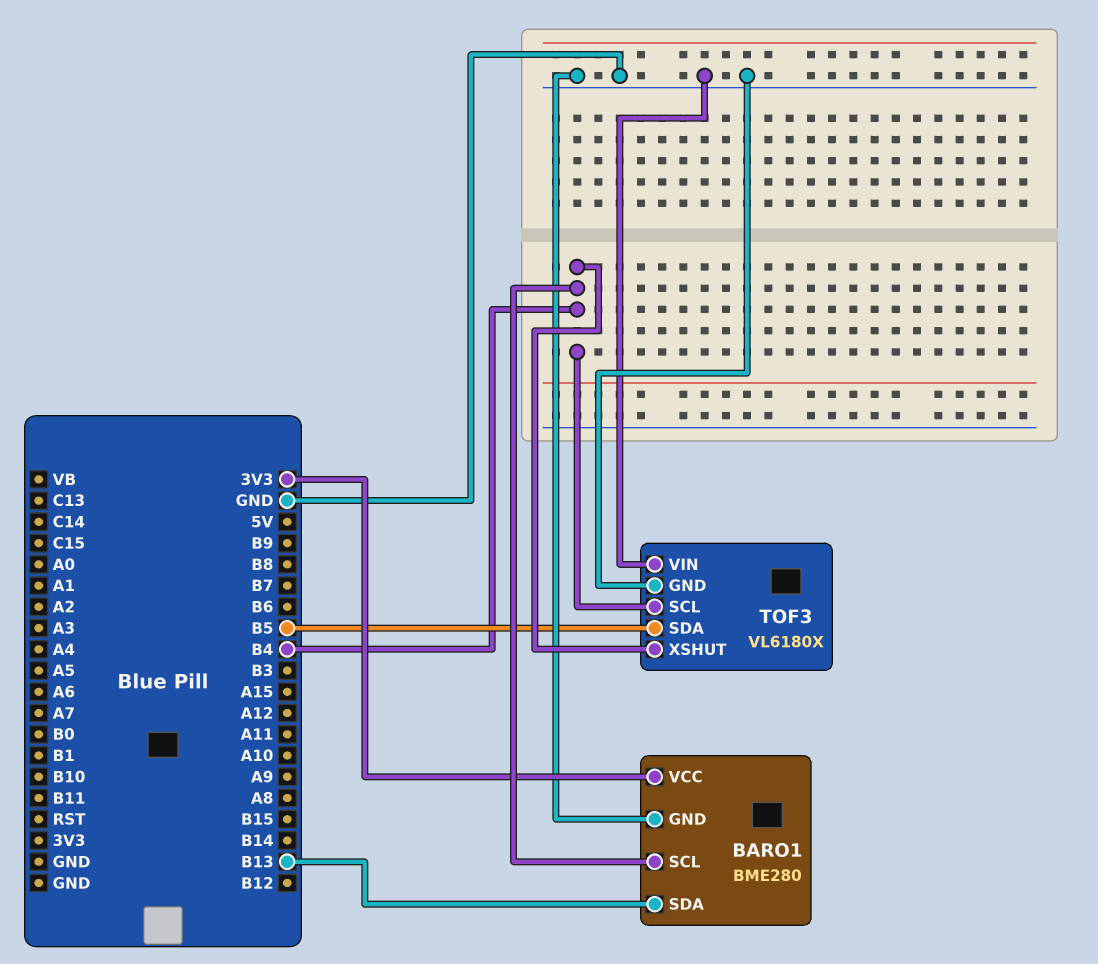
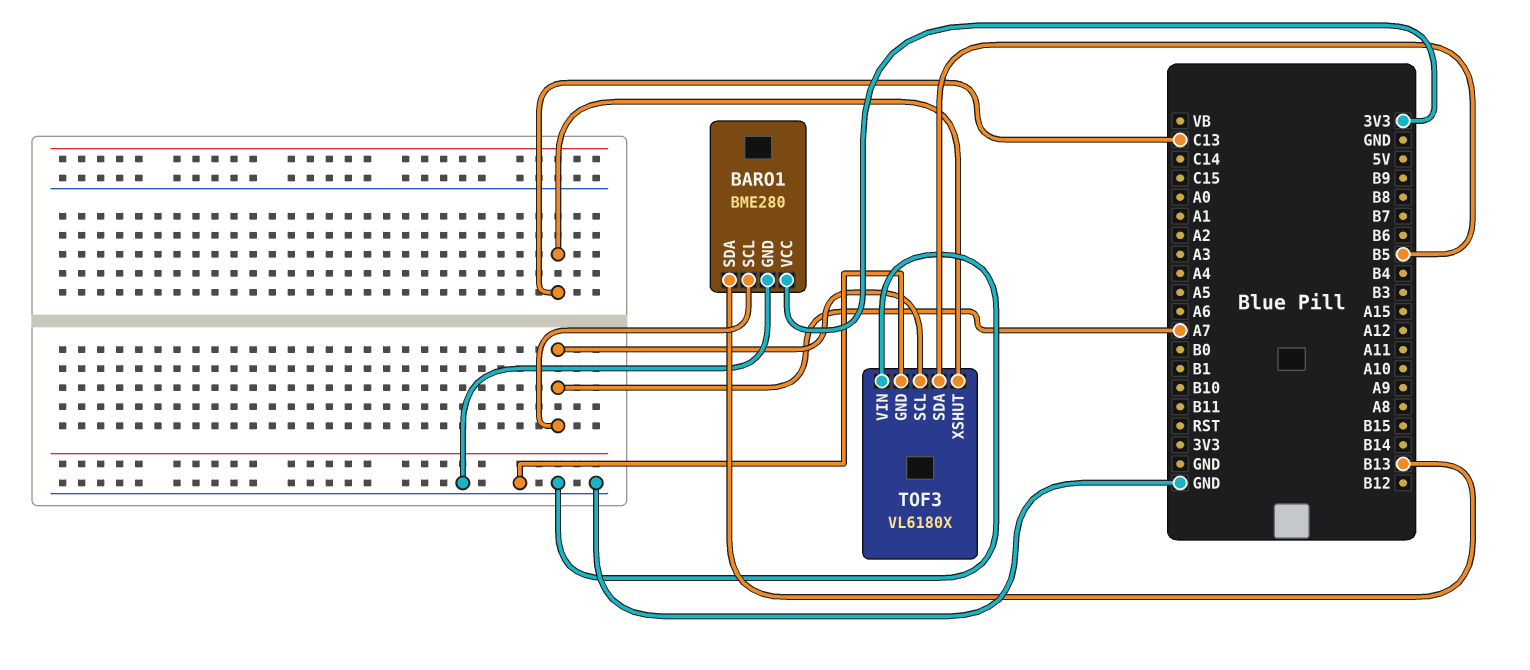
BARO1 pin SCL: B4 -> A7
TOF3 pin SCL: B4 -> A7
TOF3 pin XSHUT: B4 -> C13

